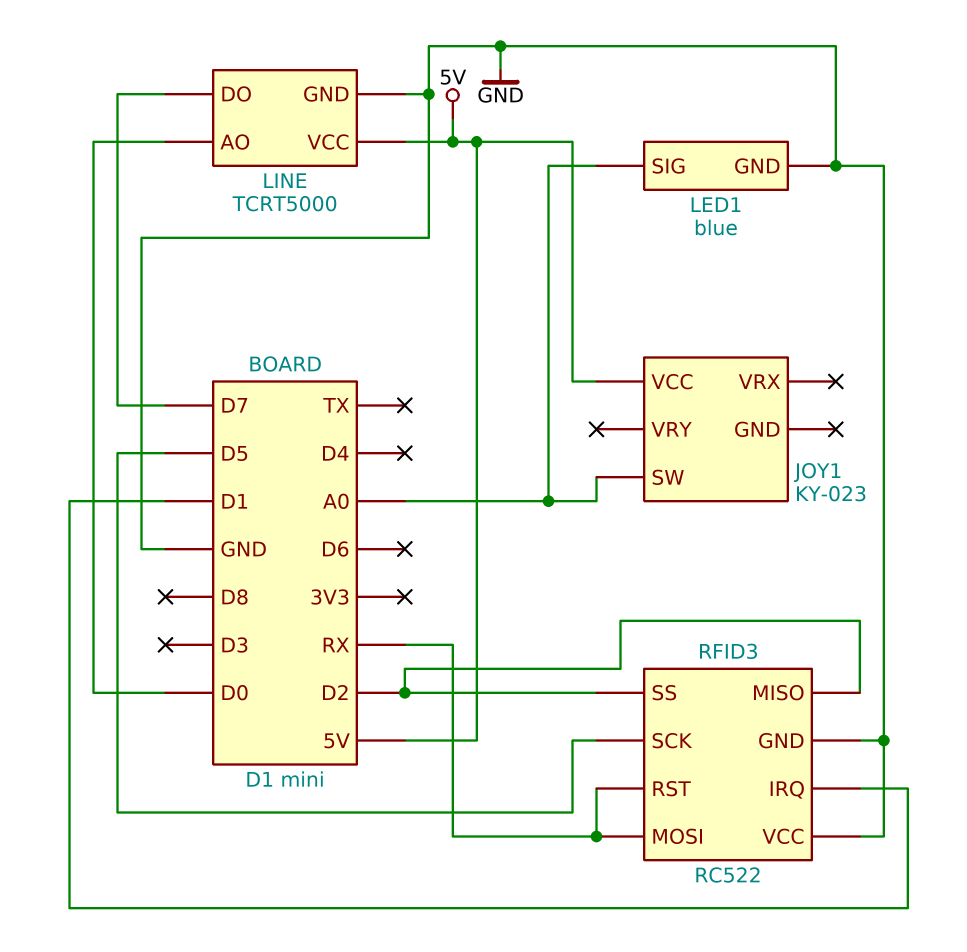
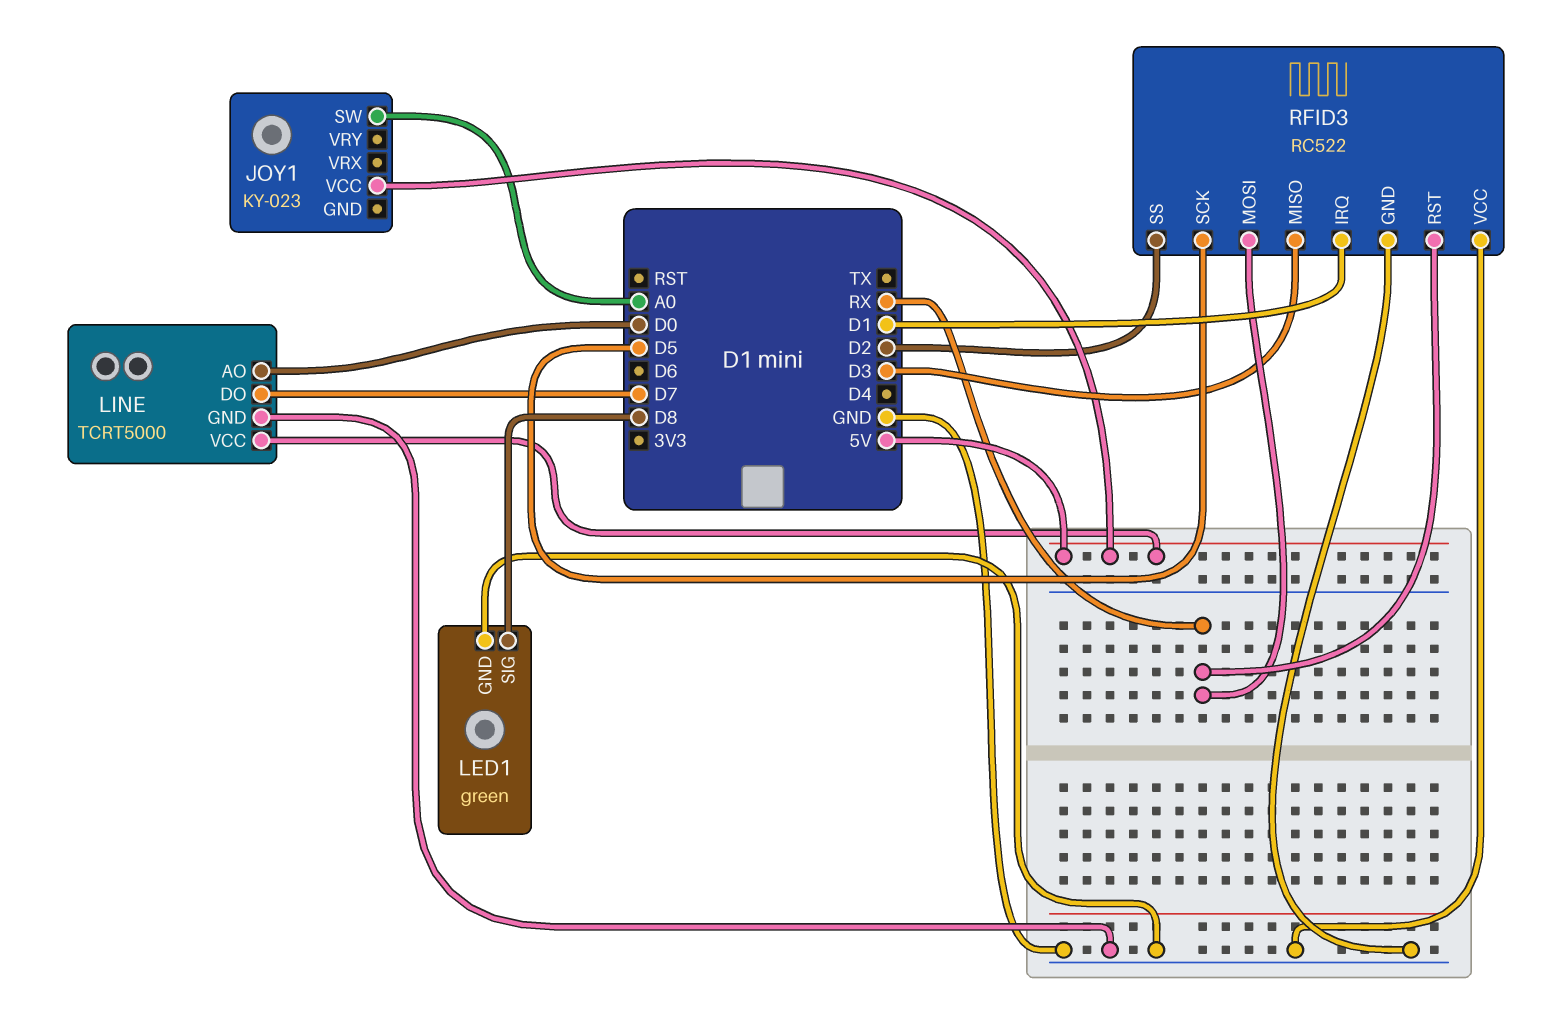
LED1: blue -> green
LED1 pin SIG: A0 -> D8
RFID3 pin MISO: D2 -> D3

